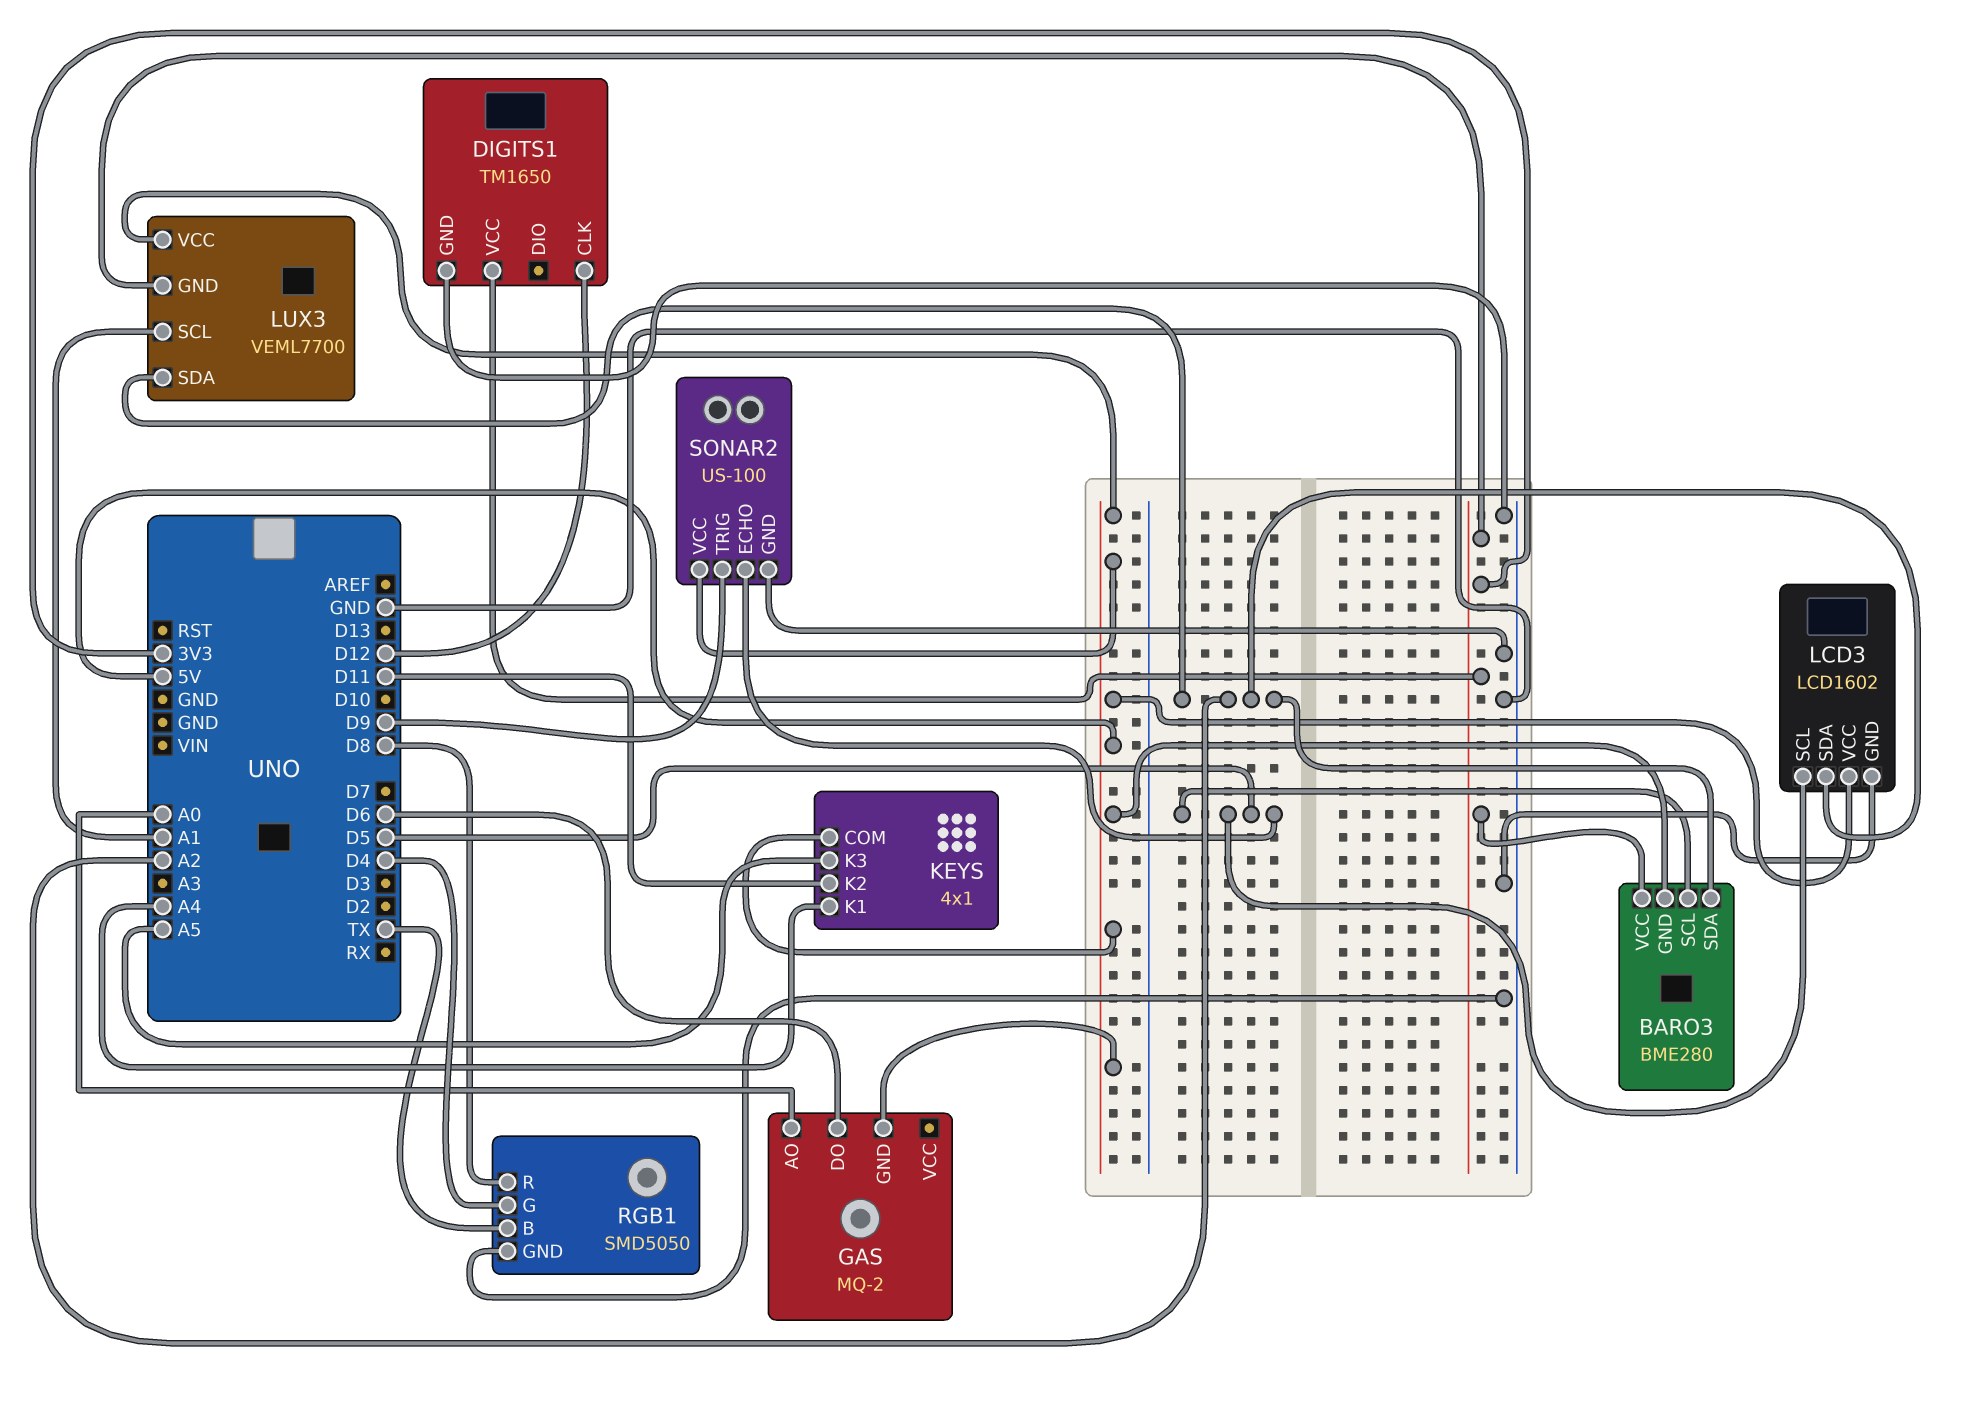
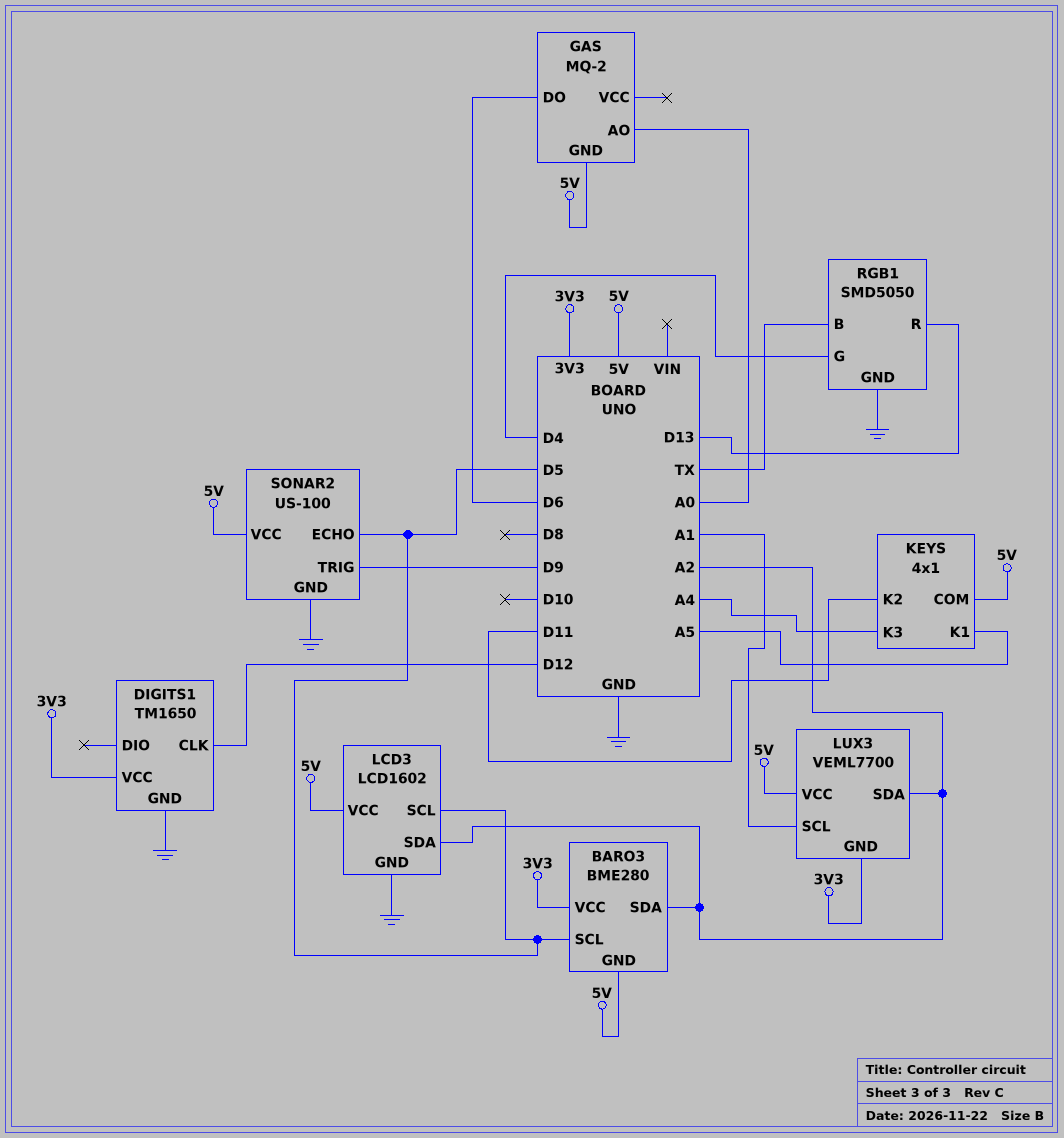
KEYS pin K1: A4 -> A5
KEYS pin K3: A5 -> A4
RGB1 pin R: D8 -> D13

